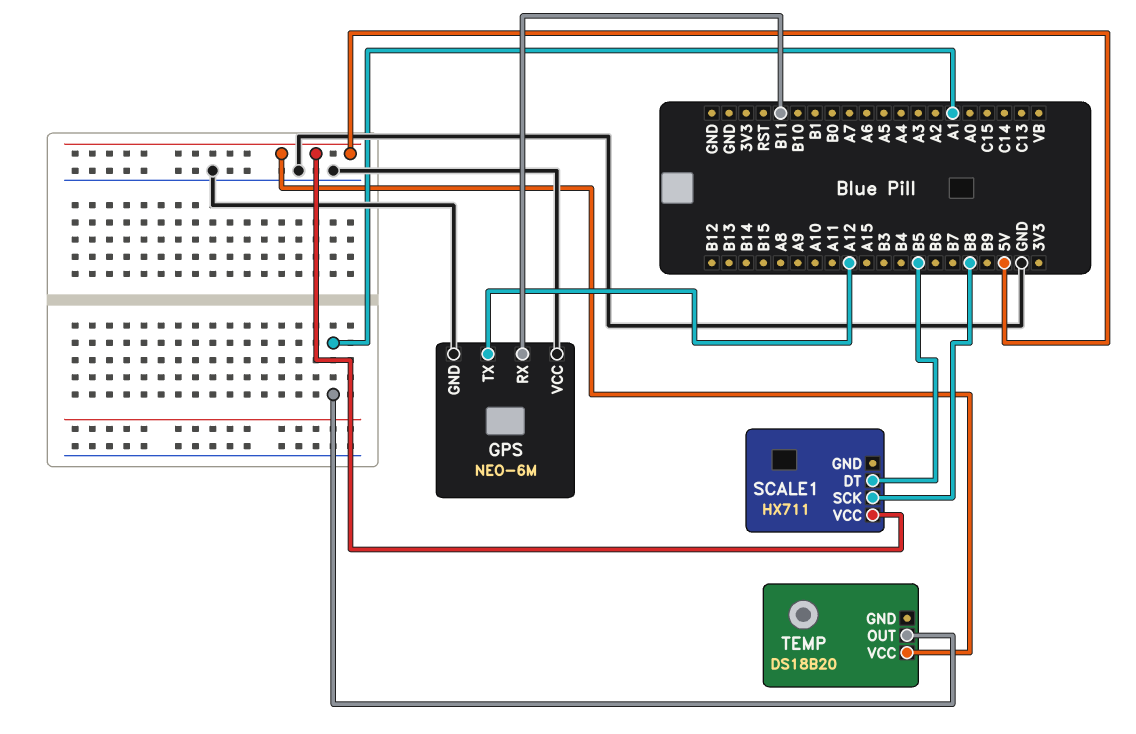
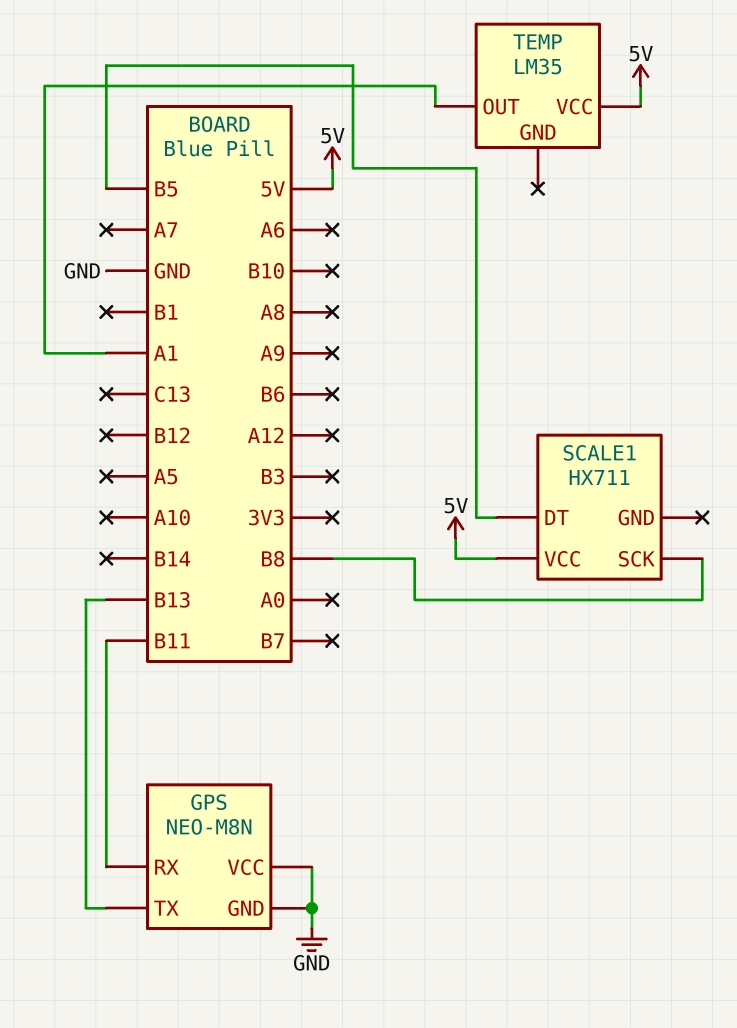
GPS: NEO-6M -> NEO-M8N
GPS pin TX: A12 -> B13
TEMP: DS18B20 -> LM35

